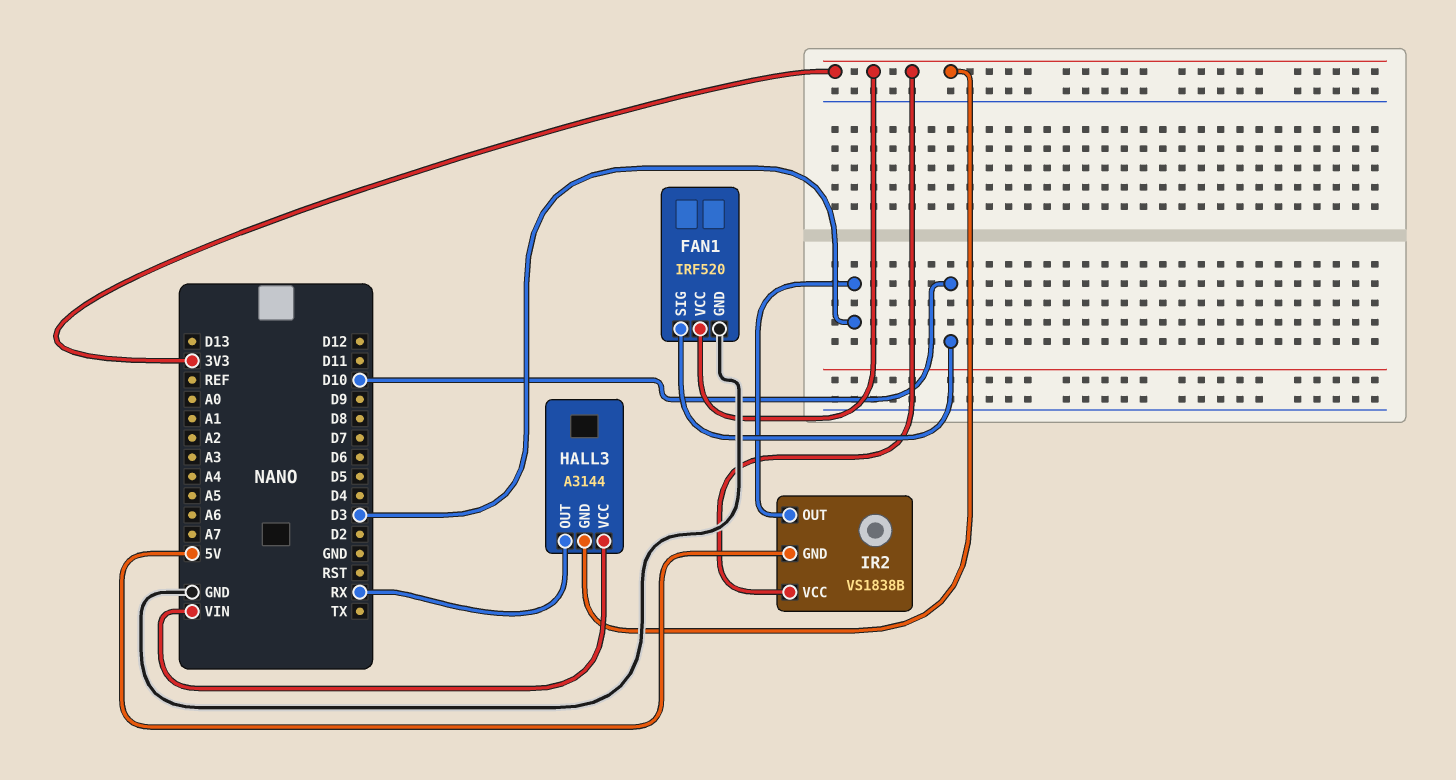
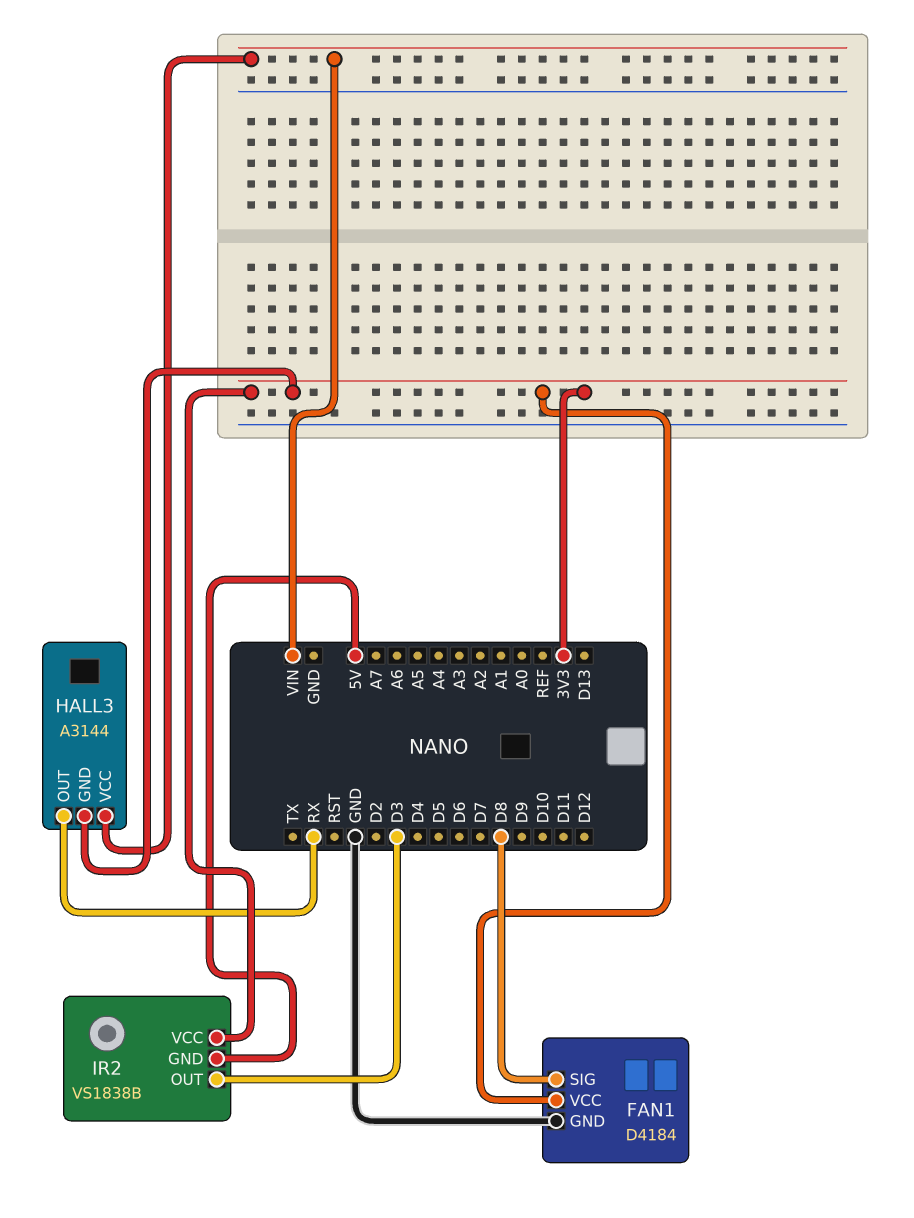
FAN1: IRF520 -> D4184
FAN1 pin SIG: D10 -> D8

